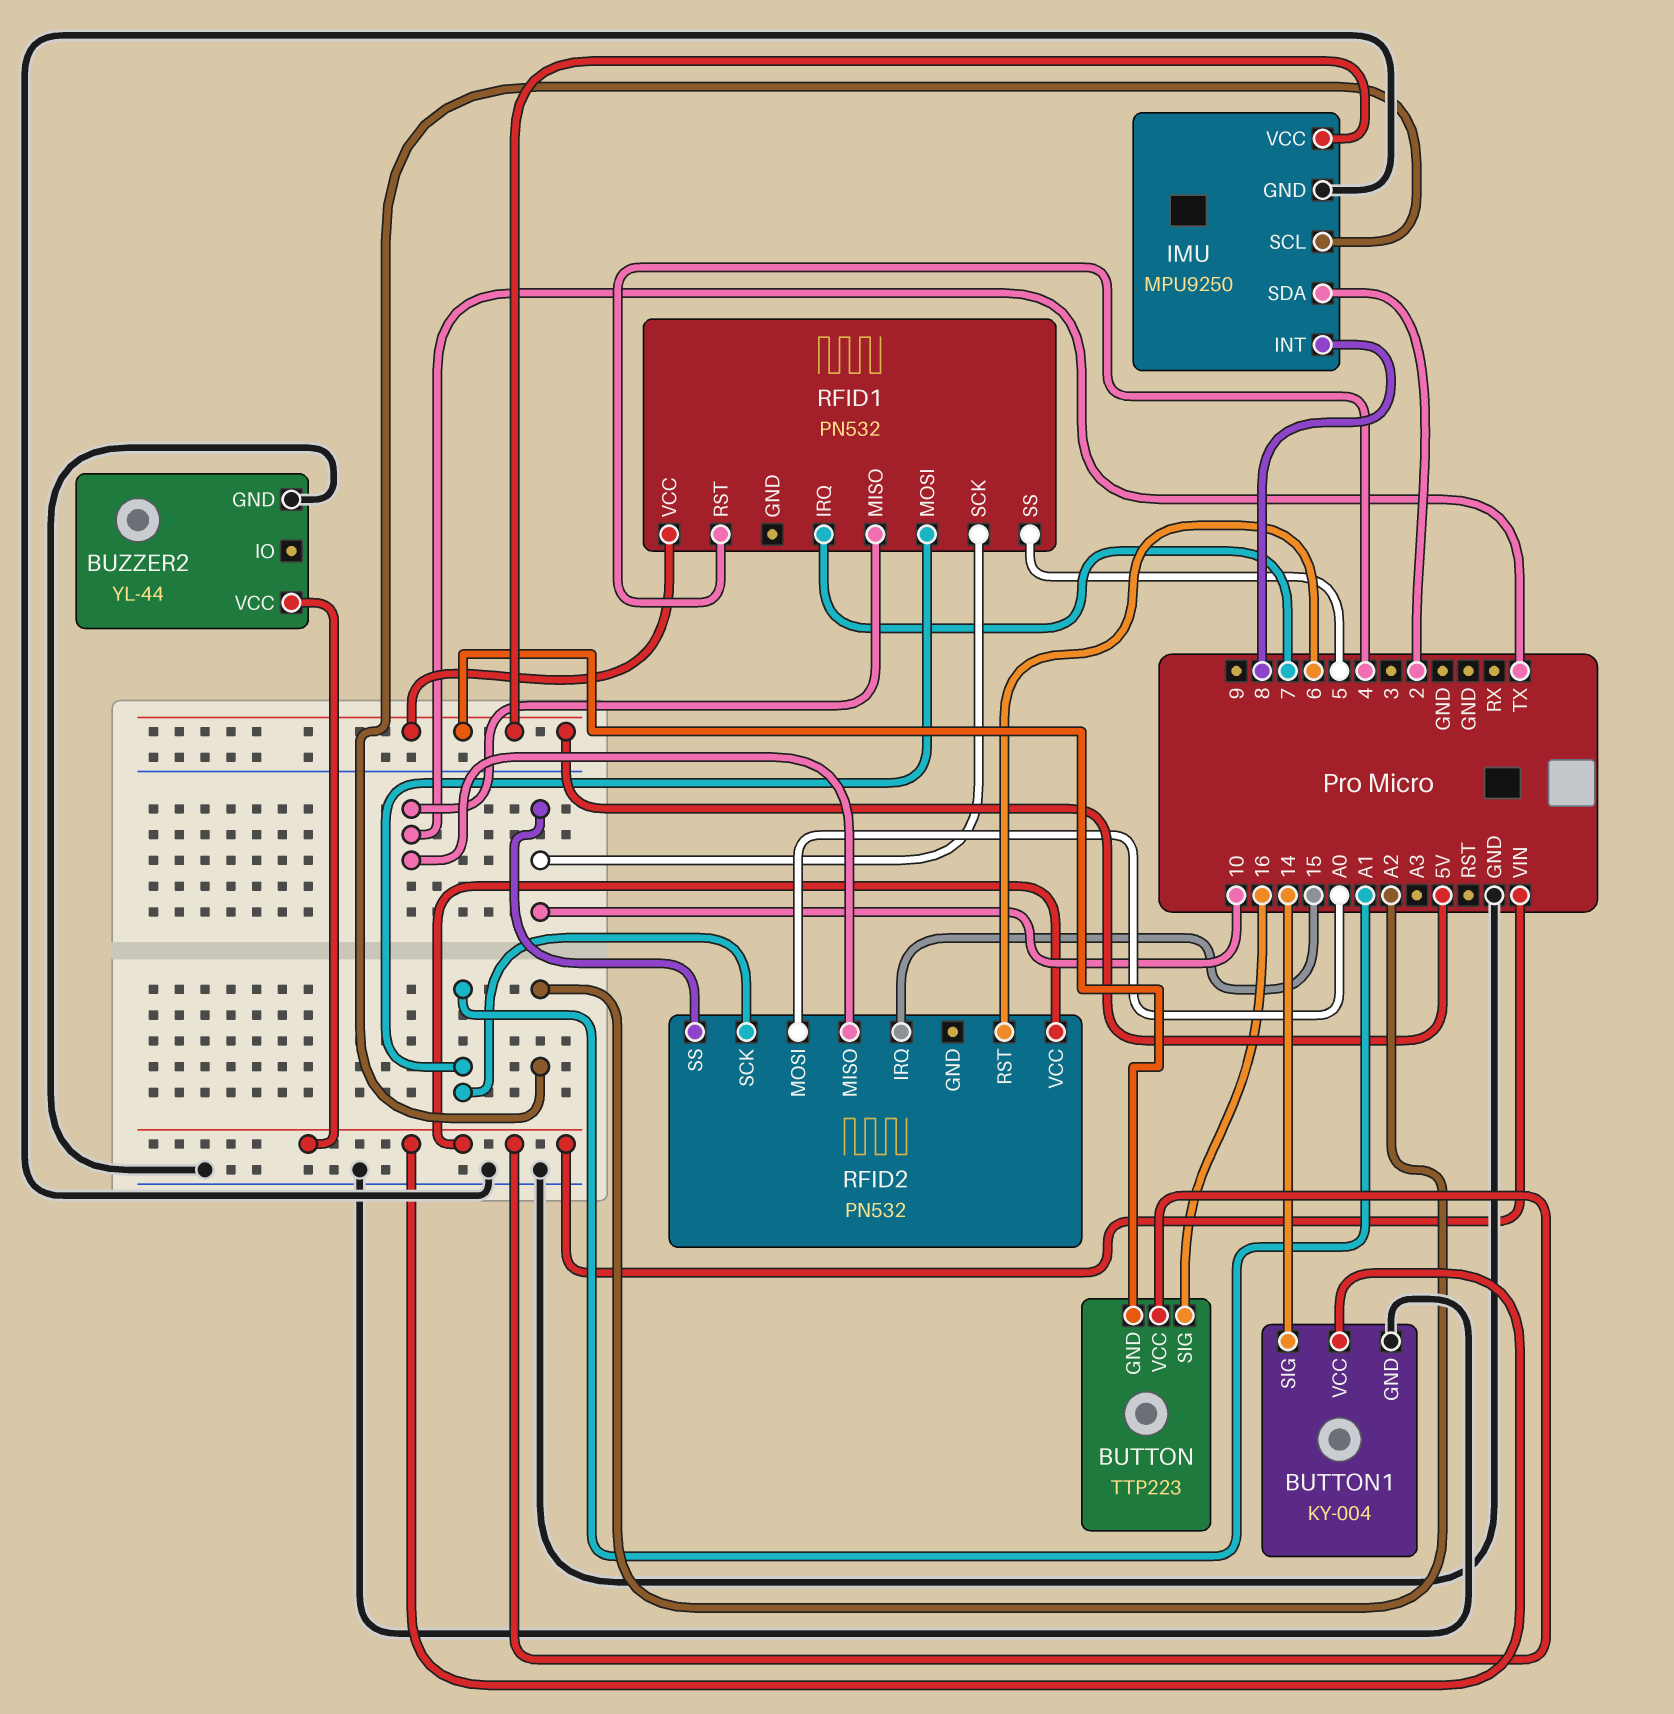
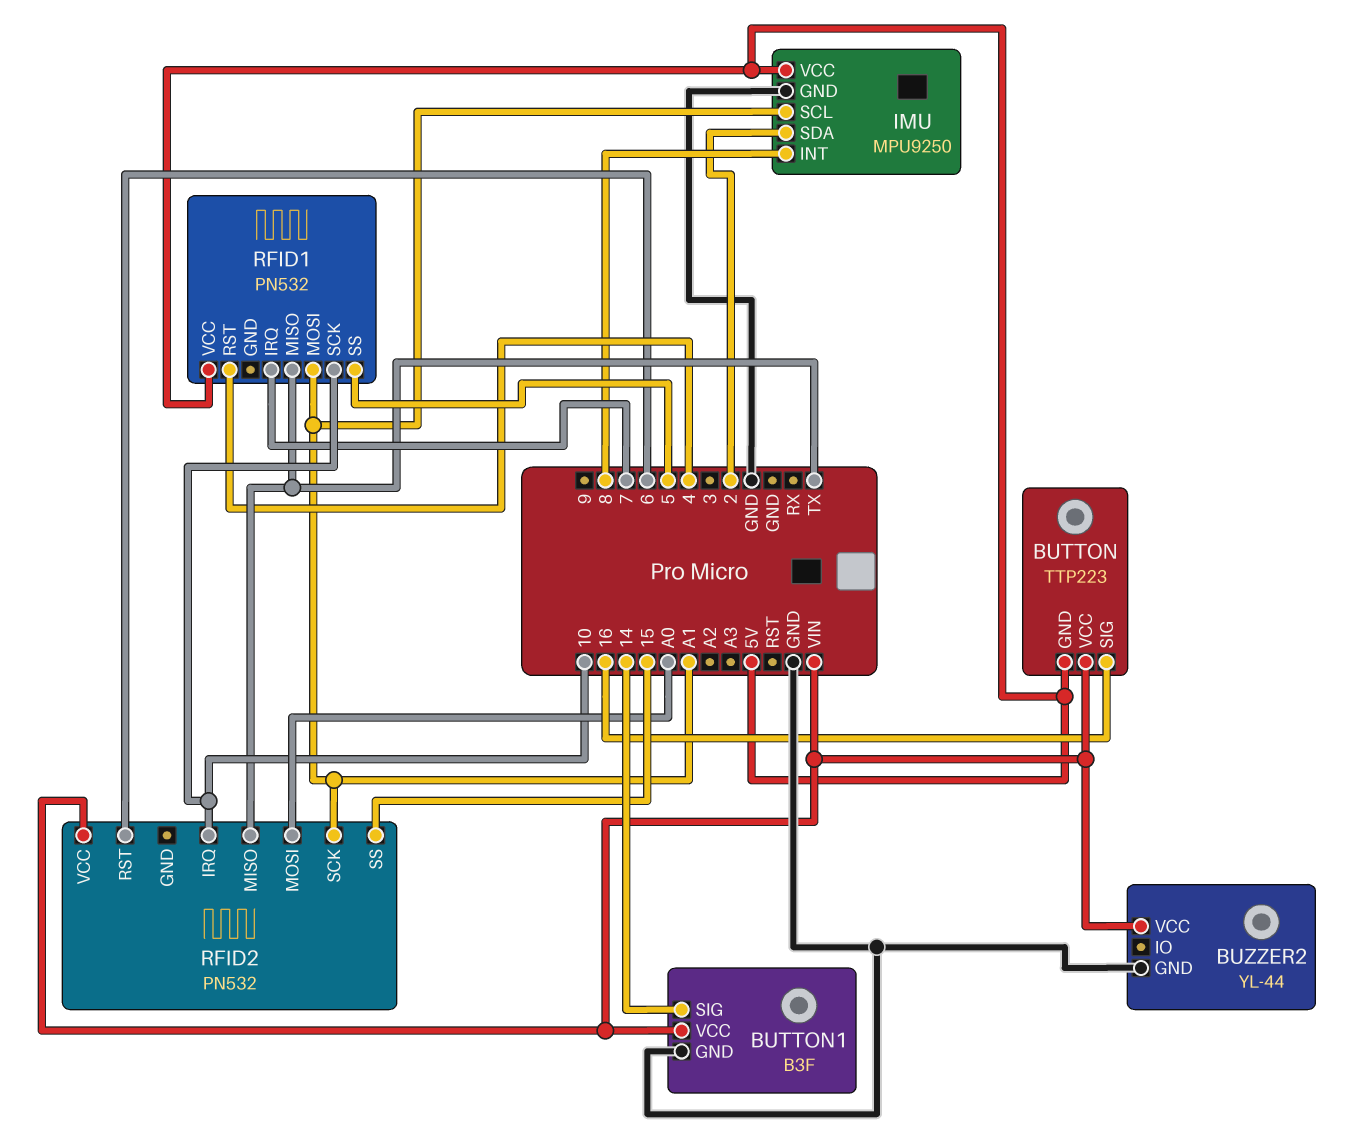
BUTTON1: KY-004 -> B3F
IMU pin SCL: A2 -> A1
RFID2 pin IRQ: 15 -> 10
RFID2 pin SS: 10 -> 15

